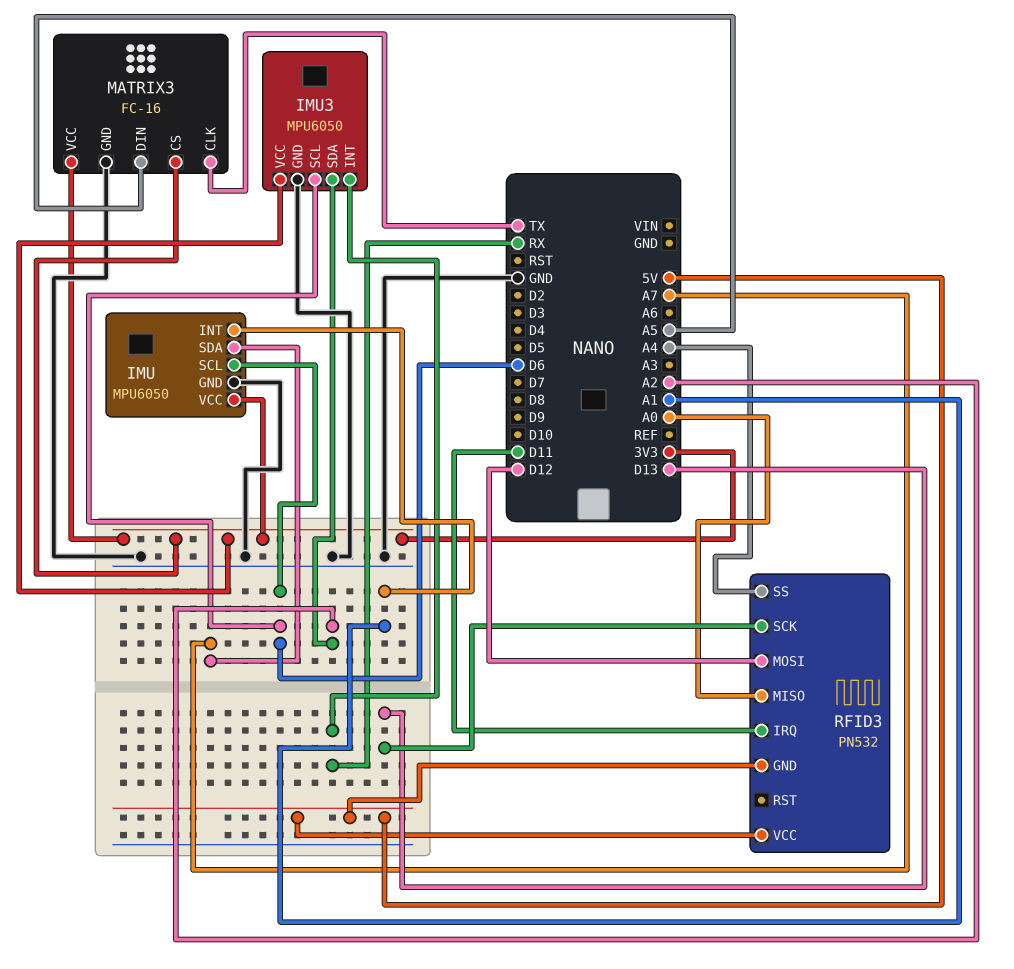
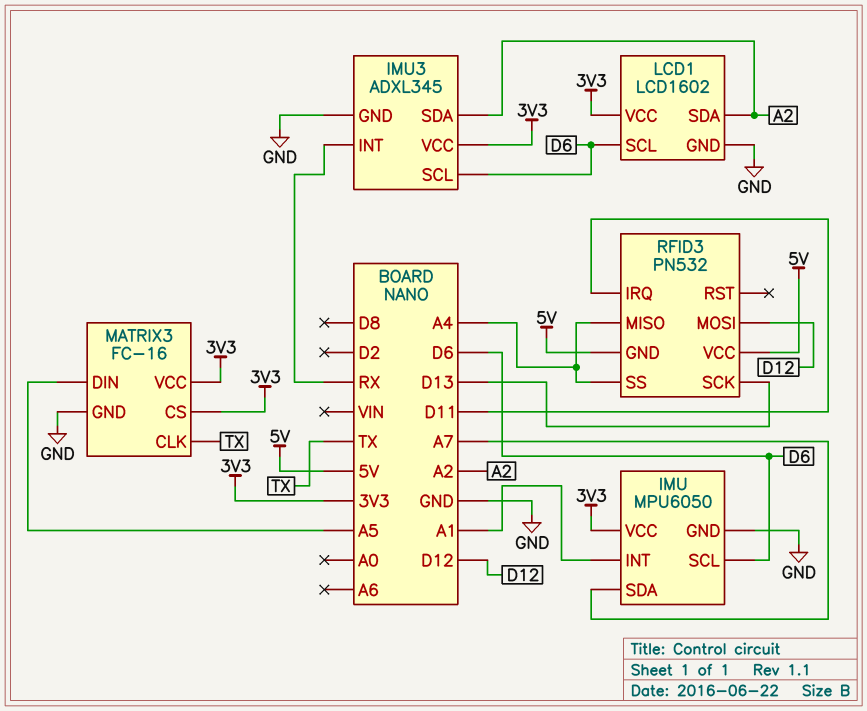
IMU3: MPU6050 -> ADXL345
LCD1: none -> LCD1602
LCD1 pin GND: none -> GND
LCD1 pin SCL: none -> D6
LCD1 pin SDA: none -> A2
LCD1 pin VCC: none -> 3V3
RFID3 pin MISO: A0 -> A4

